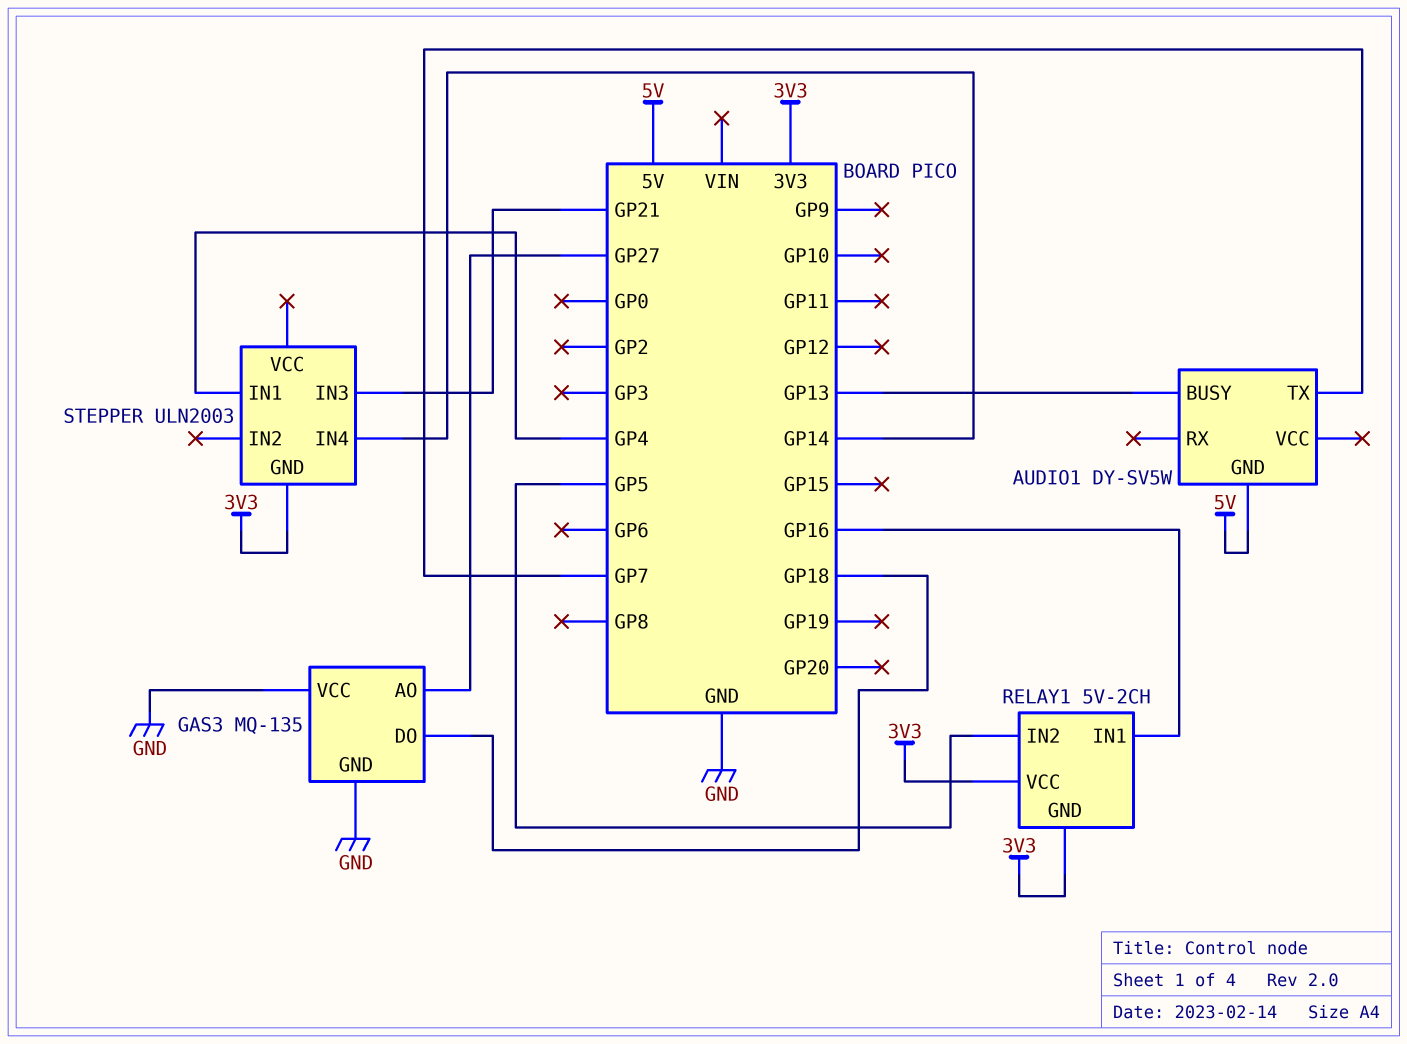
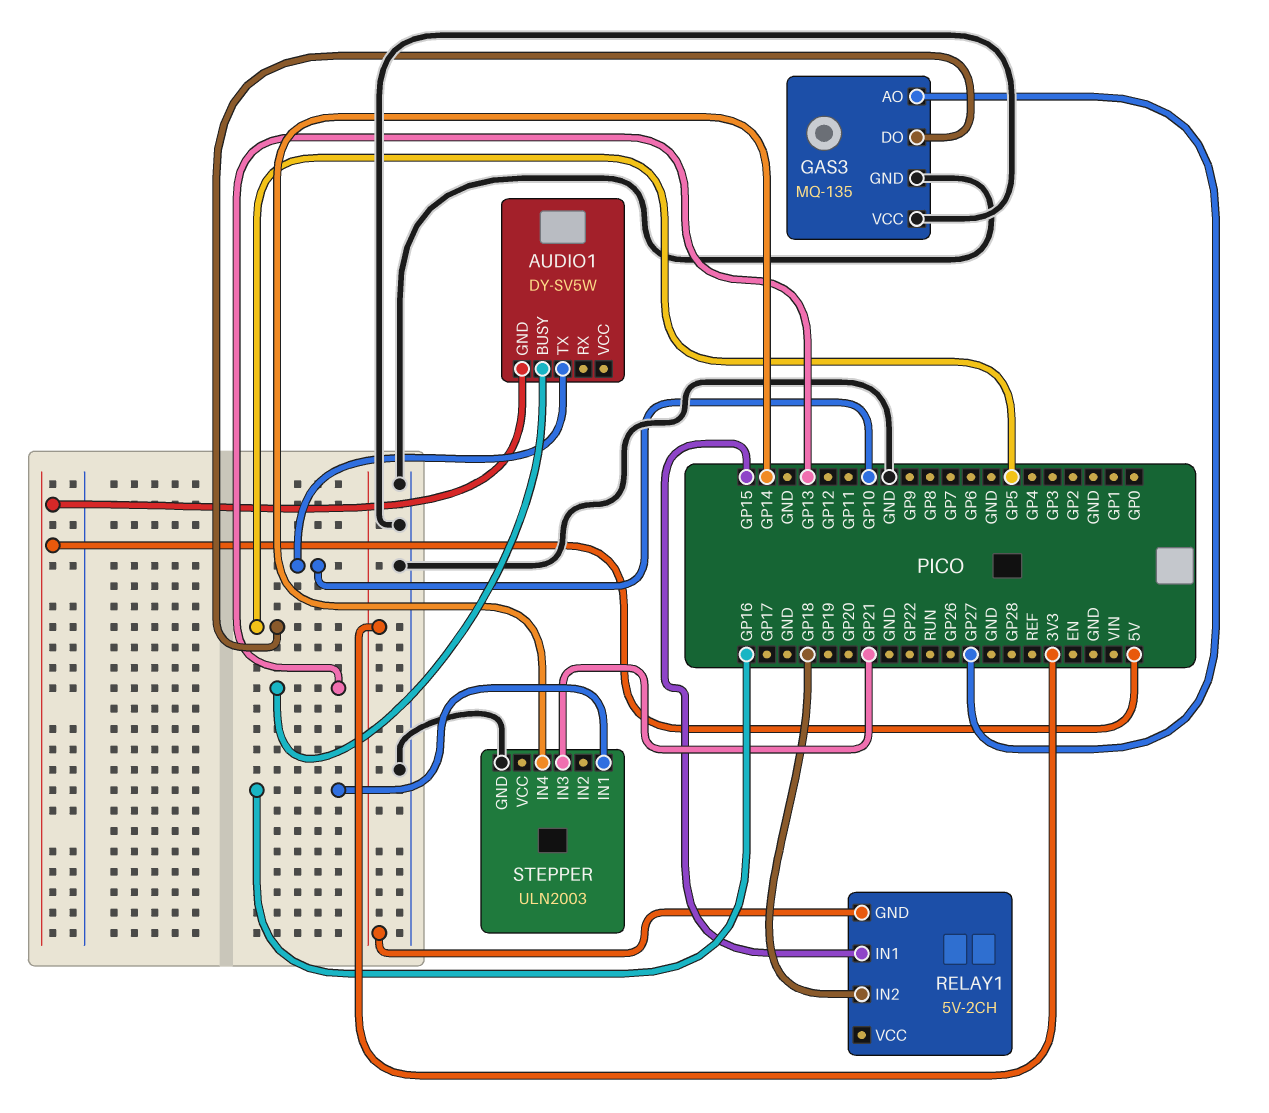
AUDIO1 pin TX: GP7 -> GP10
GAS3 pin DO: GP18 -> GP5
RELAY1 pin IN1: GP16 -> GP15
RELAY1 pin IN2: GP5 -> GP18
RELAY1 pin VCC: 3V3 -> none
STEPPER pin GND: 3V3 -> GND
STEPPER pin IN1: GP4 -> GP16

